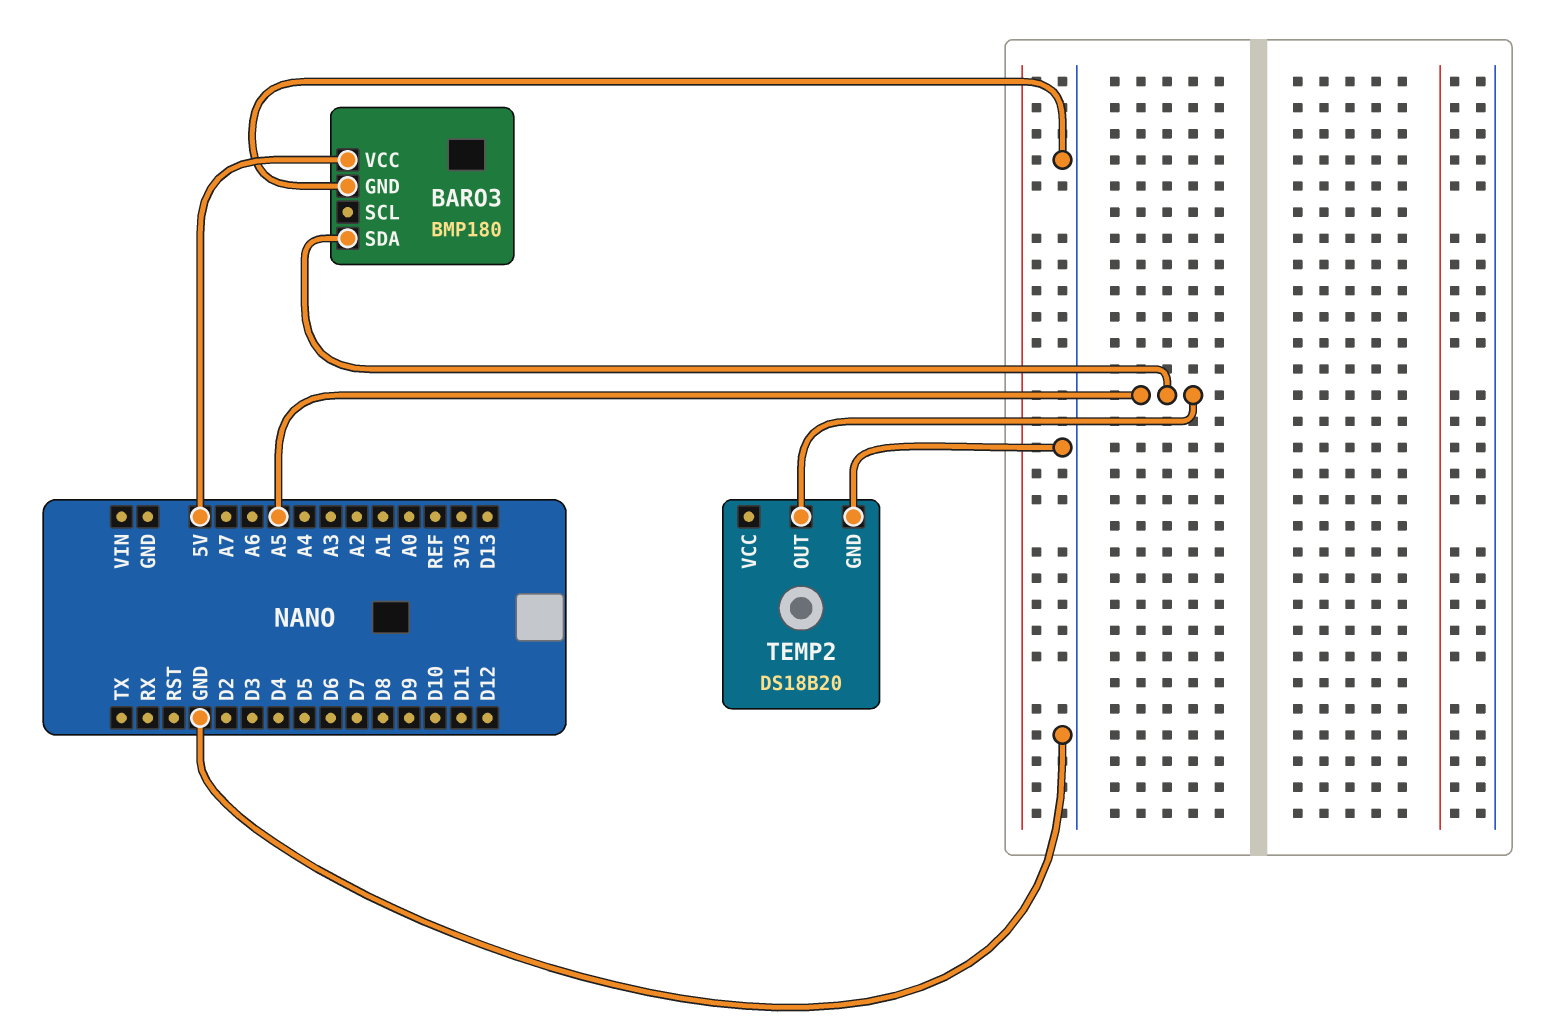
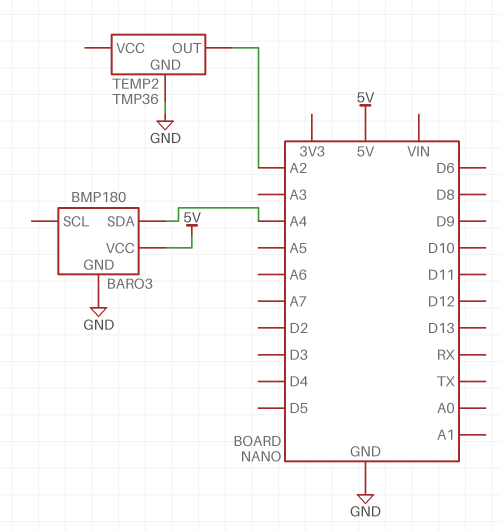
BARO3 pin SDA: A5 -> A4
TEMP2: DS18B20 -> TMP36
TEMP2 pin OUT: A5 -> A2

